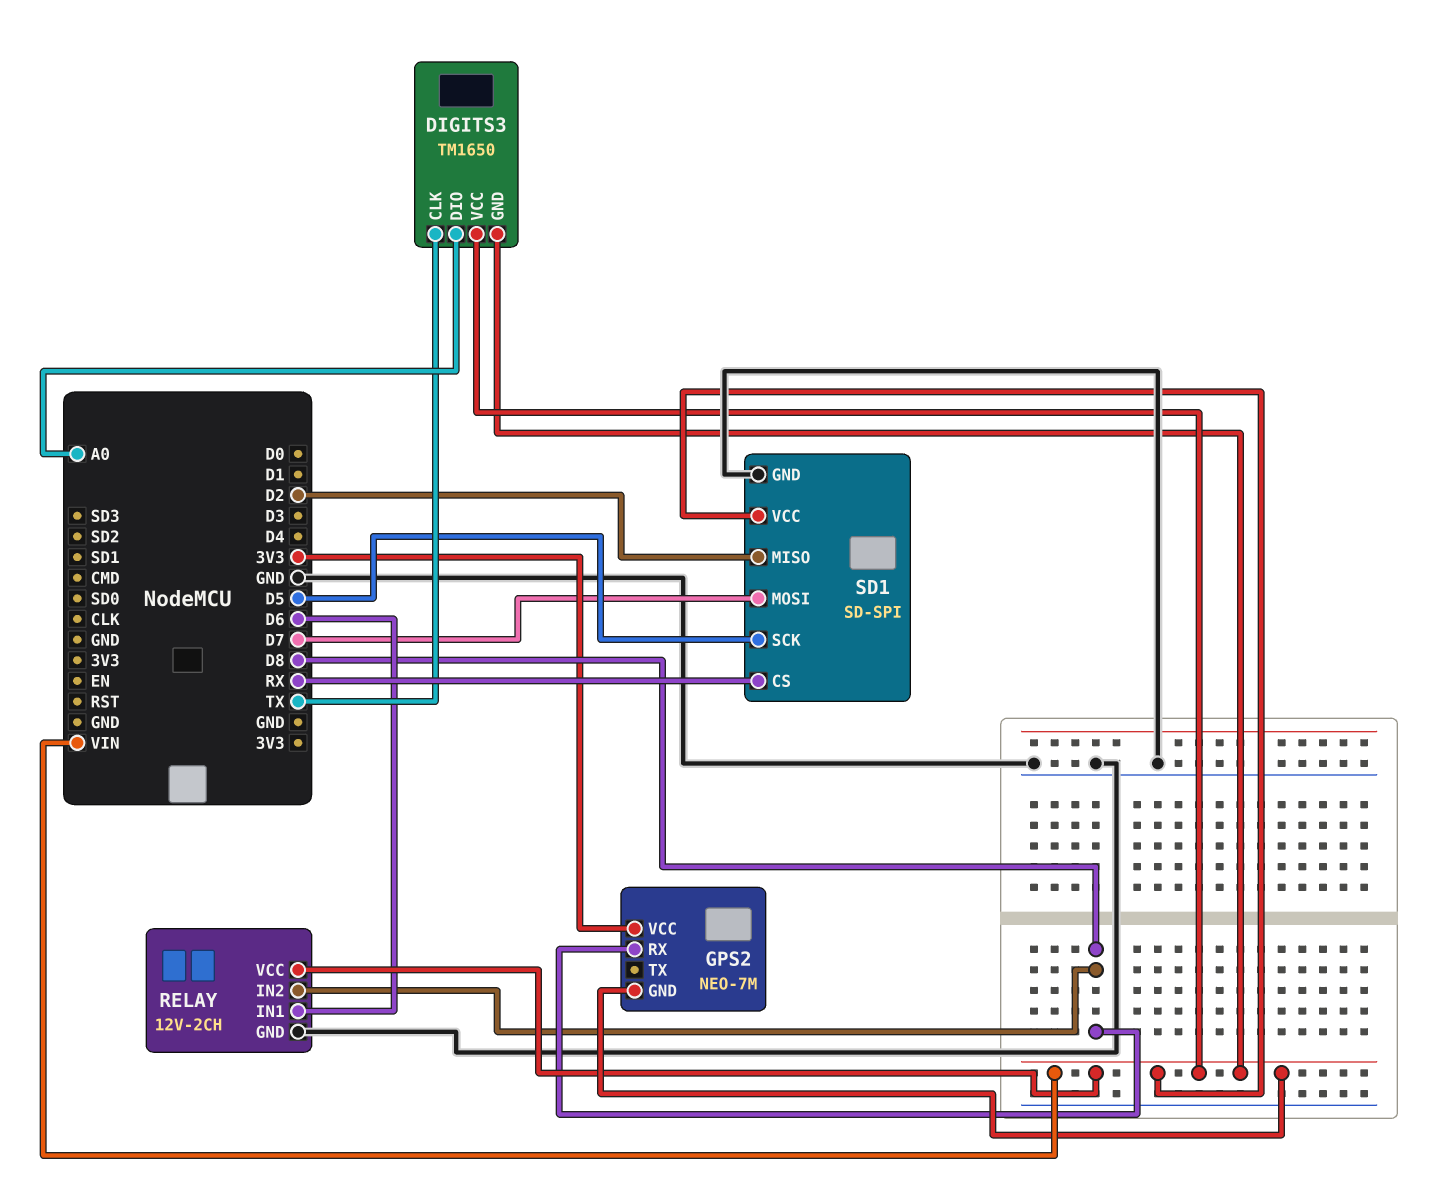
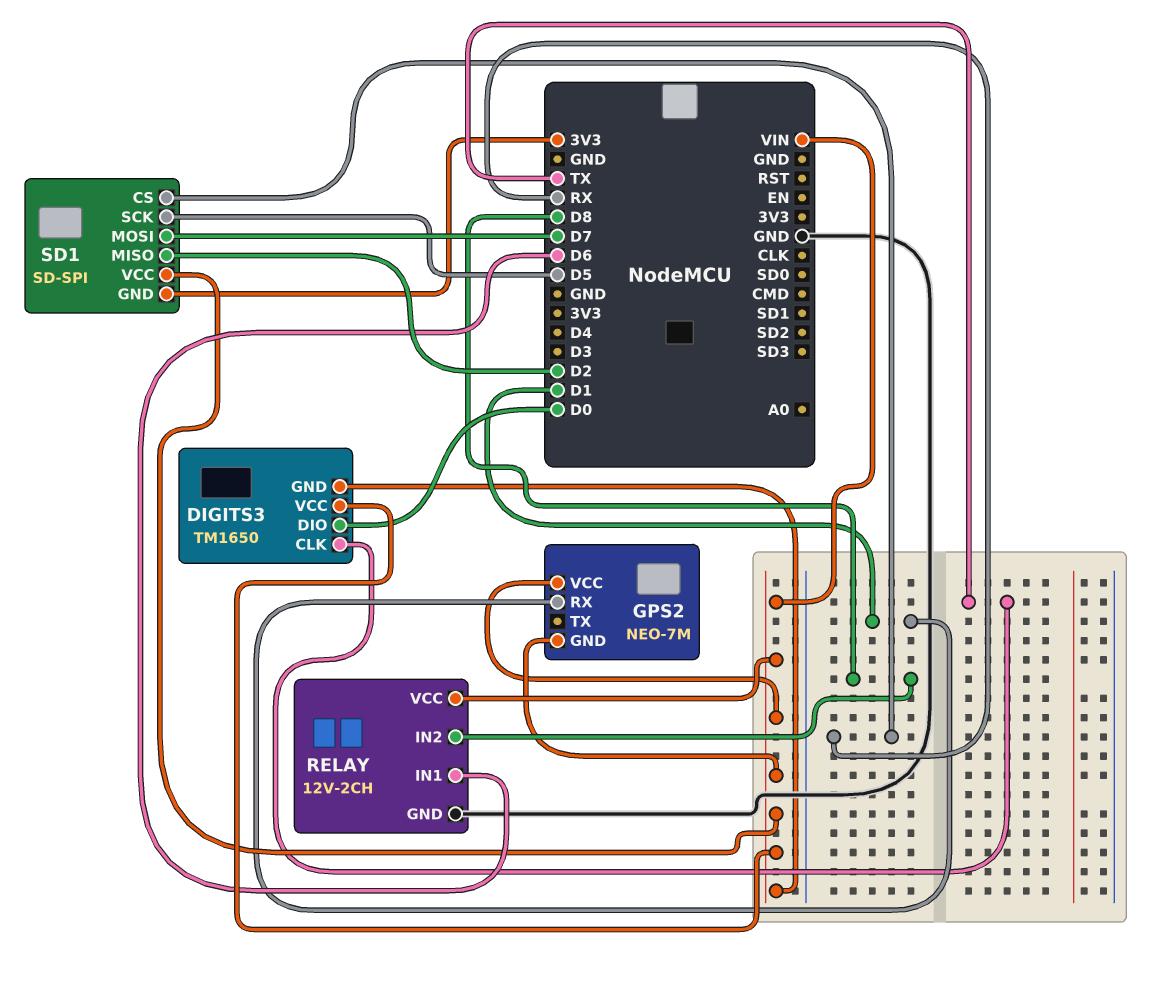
DIGITS3 pin DIO: A0 -> D0
GPS2 pin RX: D8 -> D1
GPS2 pin VCC: 3V3 -> VIN
SD1 pin GND: GND -> 3V3

